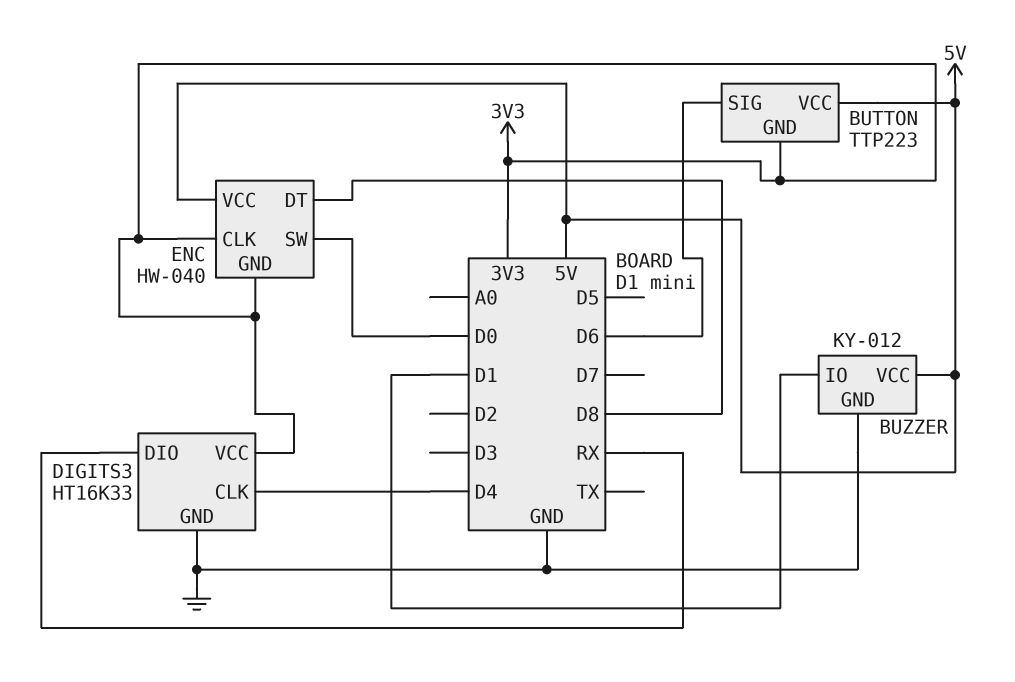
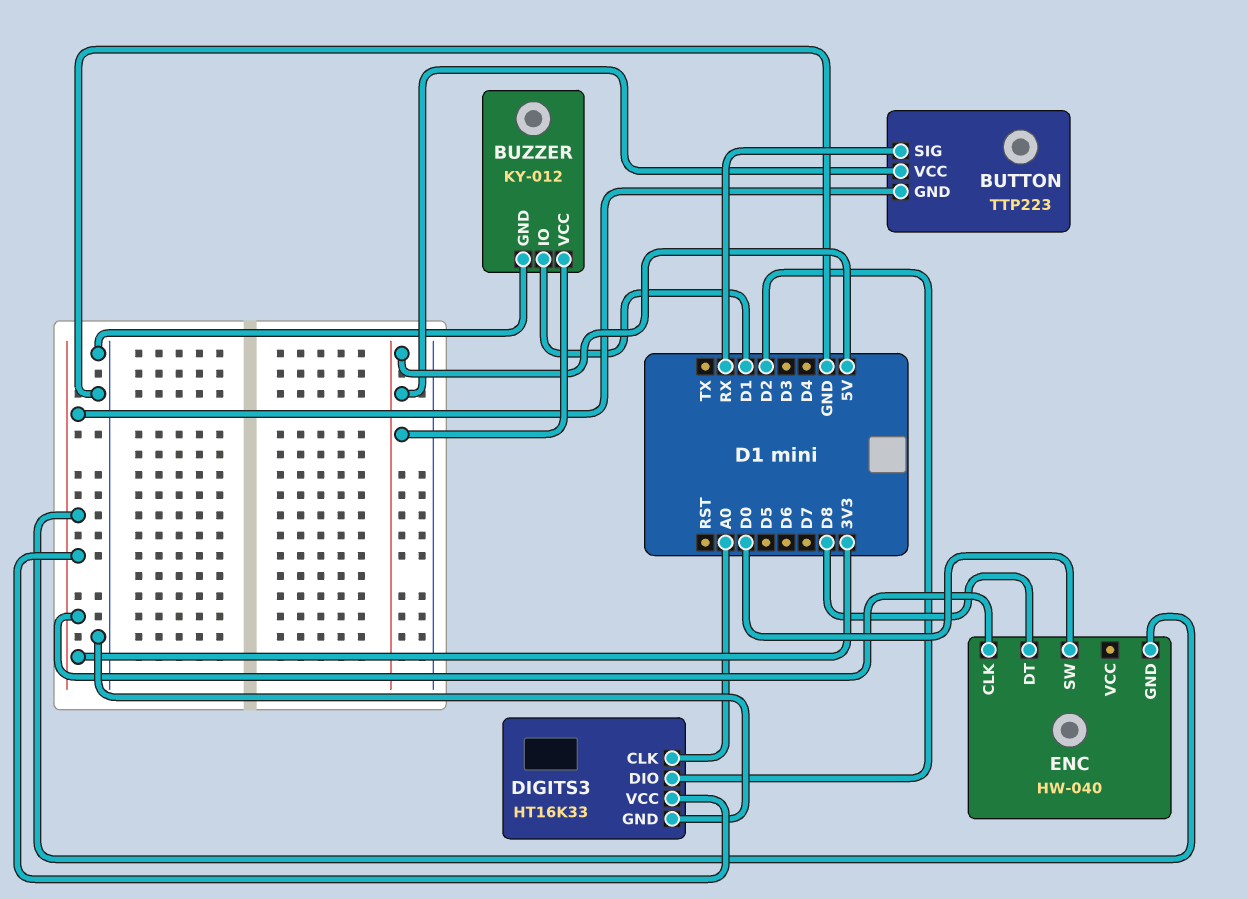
BUTTON pin SIG: D6 -> RX
DIGITS3 pin CLK: D4 -> A0
DIGITS3 pin DIO: RX -> D2
ENC pin VCC: 5V -> none

